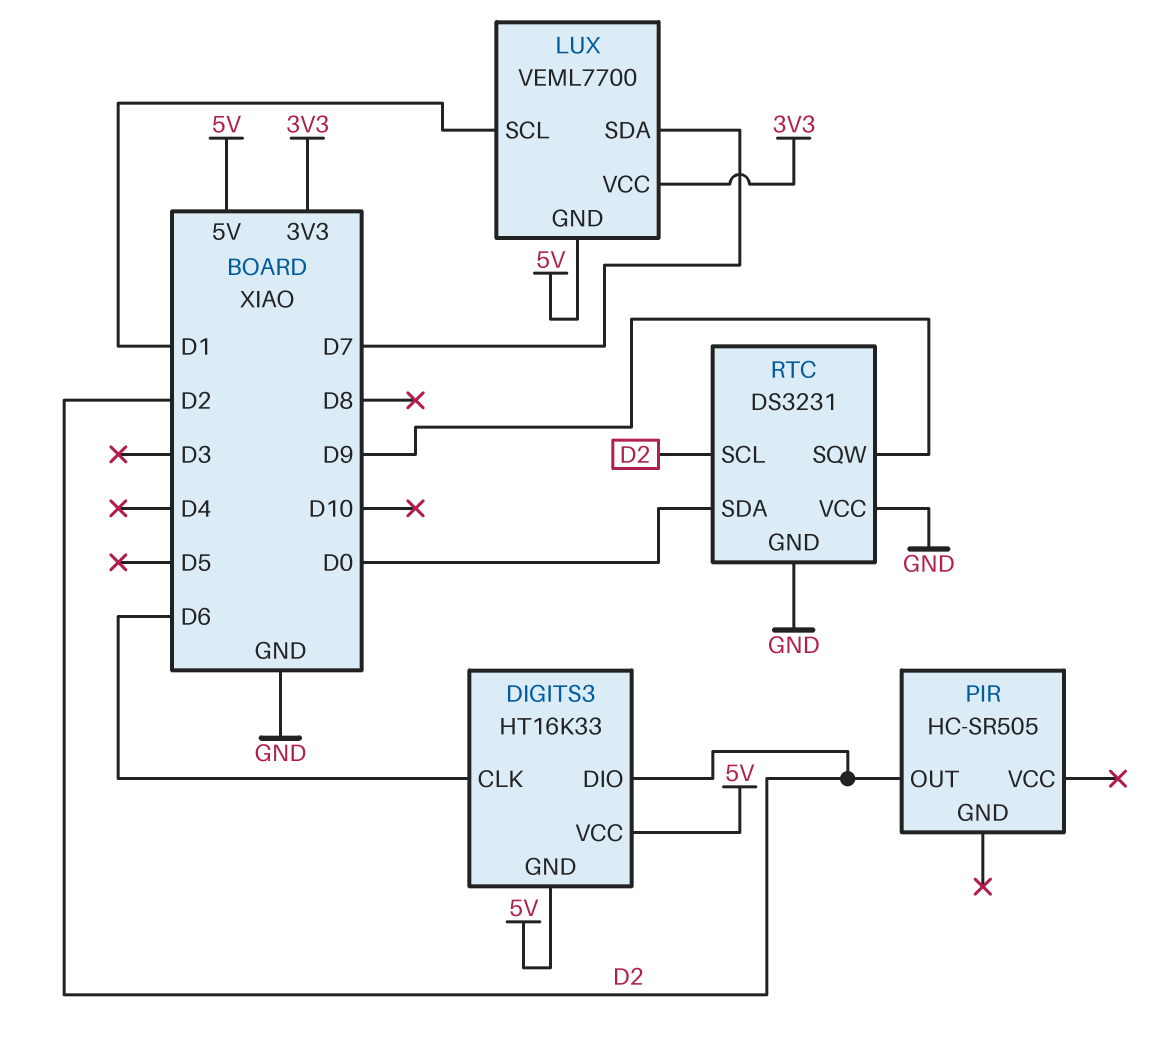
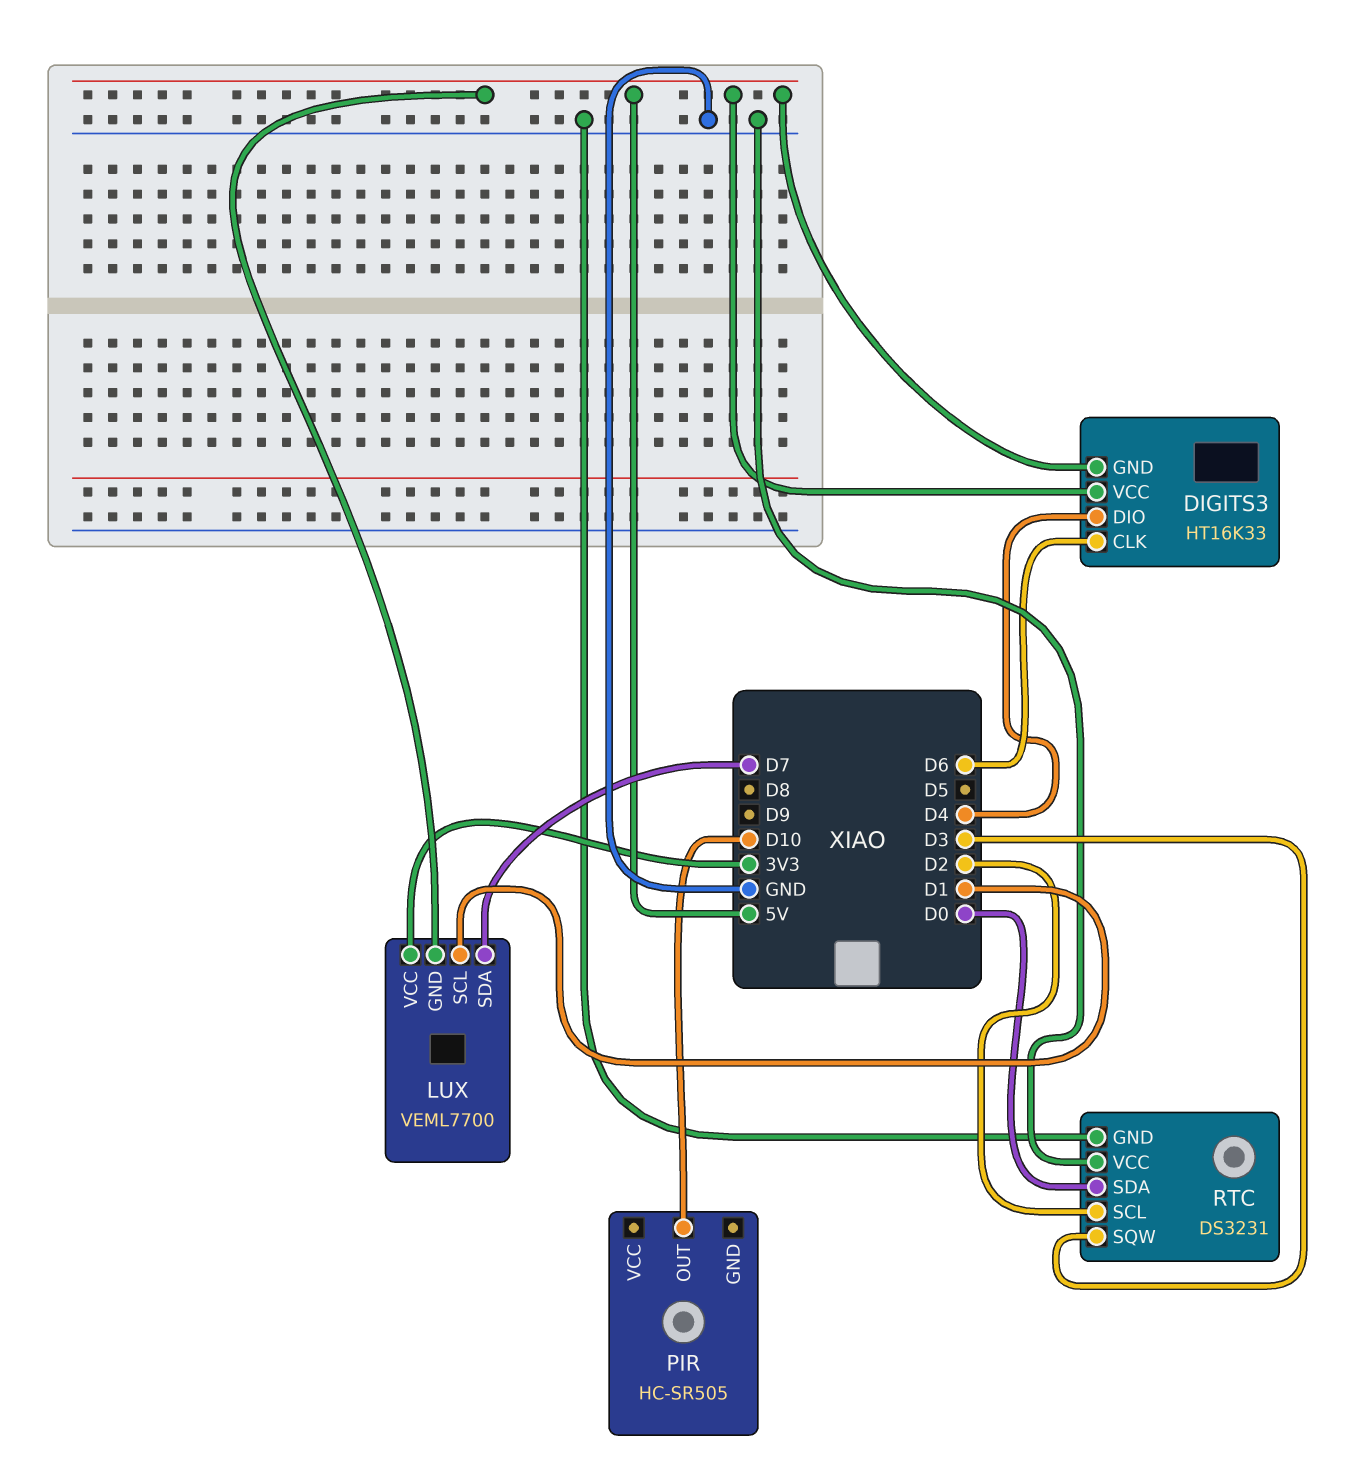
DIGITS3 pin DIO: D2 -> D4
PIR pin OUT: D2 -> D10
RTC pin SQW: D9 -> D3

